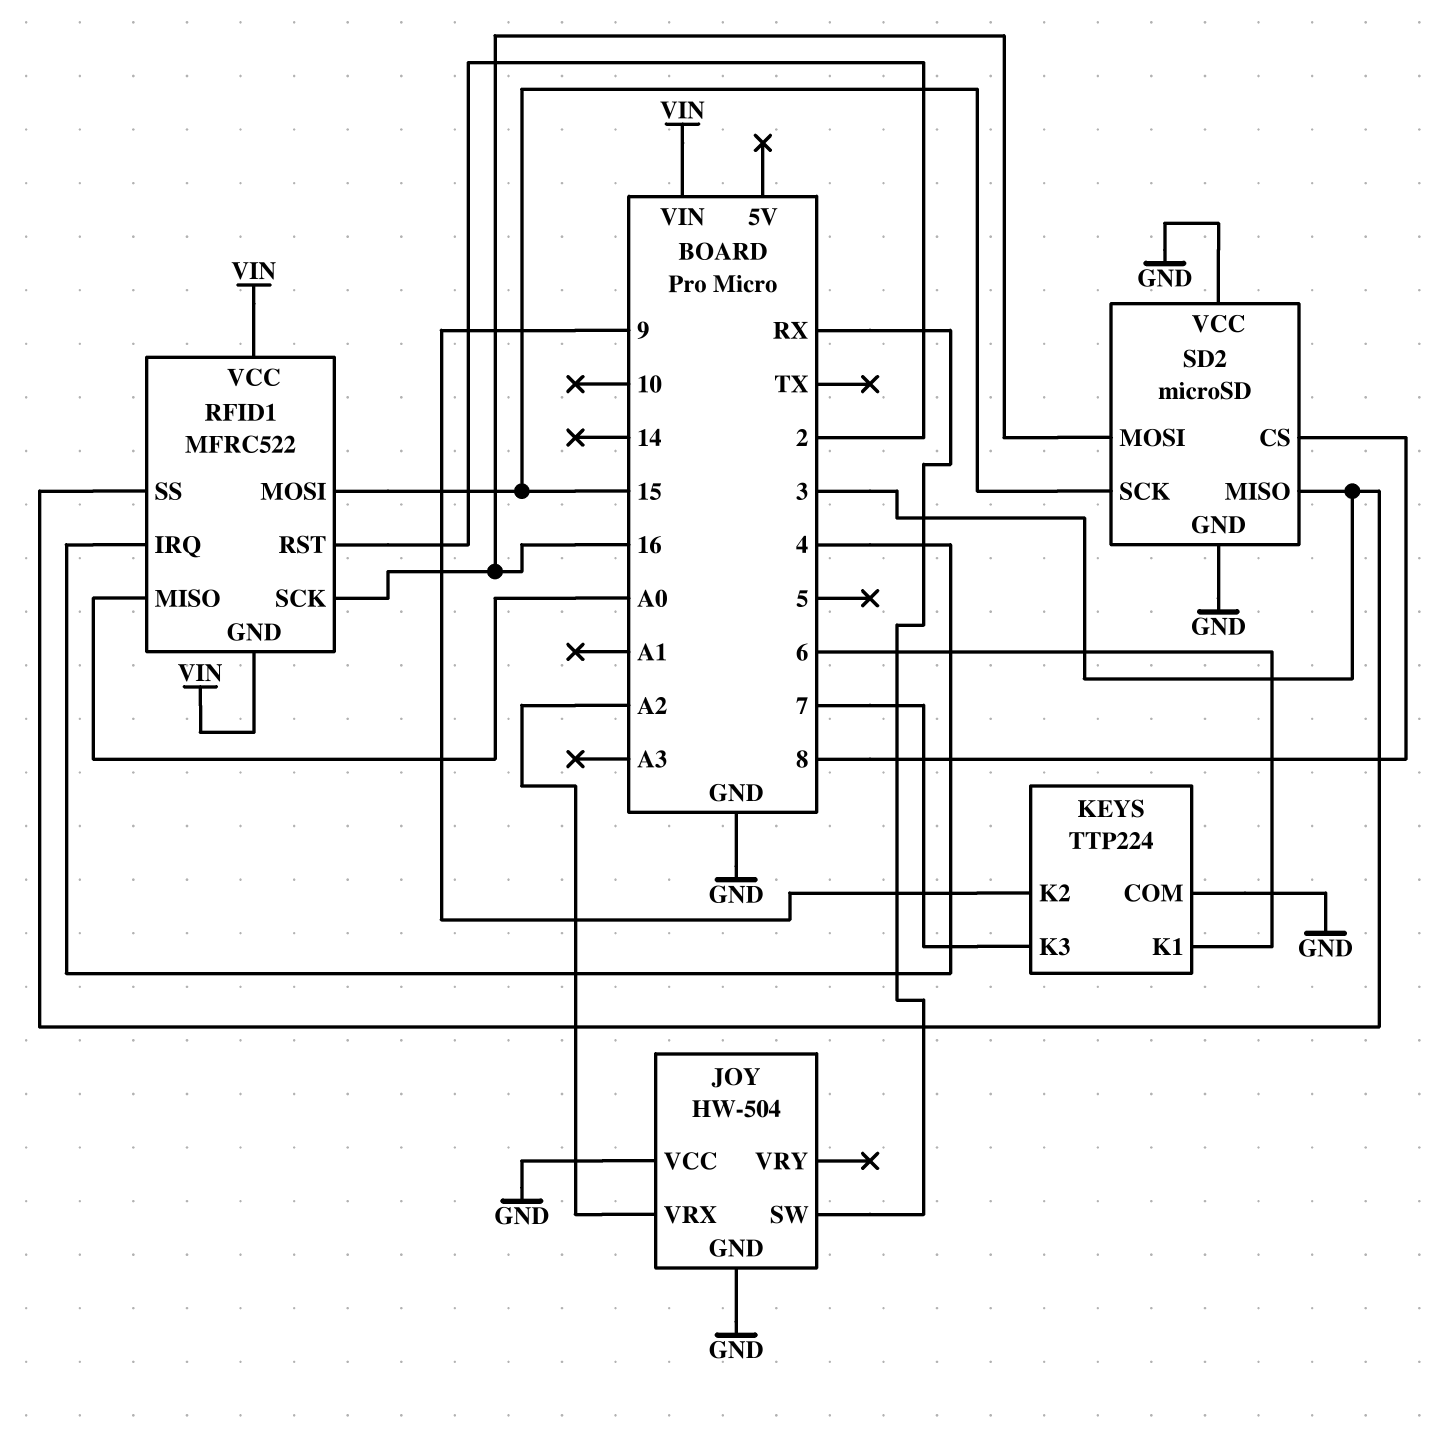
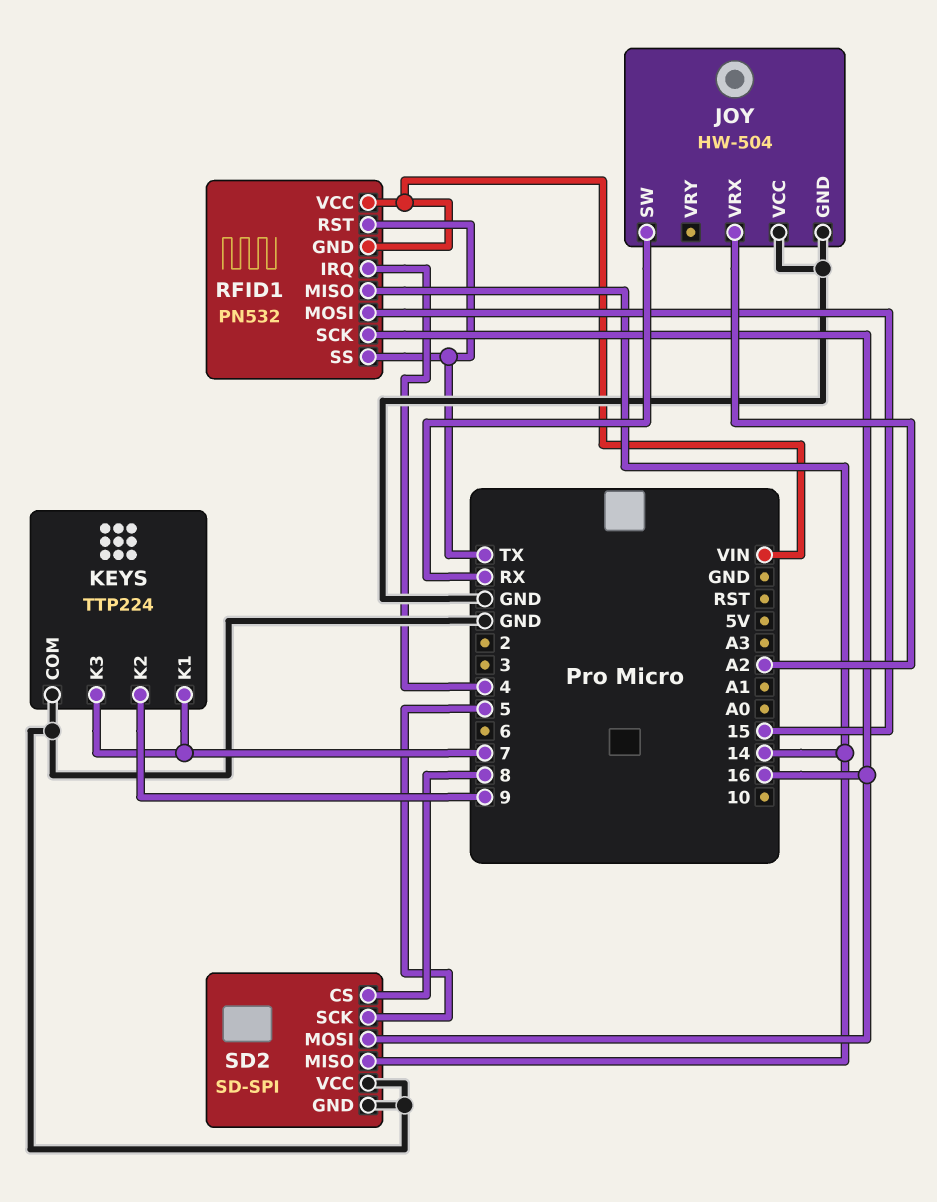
KEYS pin K1: 6 -> 7
RFID1: MFRC522 -> PN532
RFID1 pin MISO: A0 -> 14
RFID1 pin RST: 2 -> TX
RFID1 pin SS: 3 -> TX
SD2: microSD -> SD-SPI
SD2 pin MISO: 3 -> 14
SD2 pin SCK: 15 -> 5

